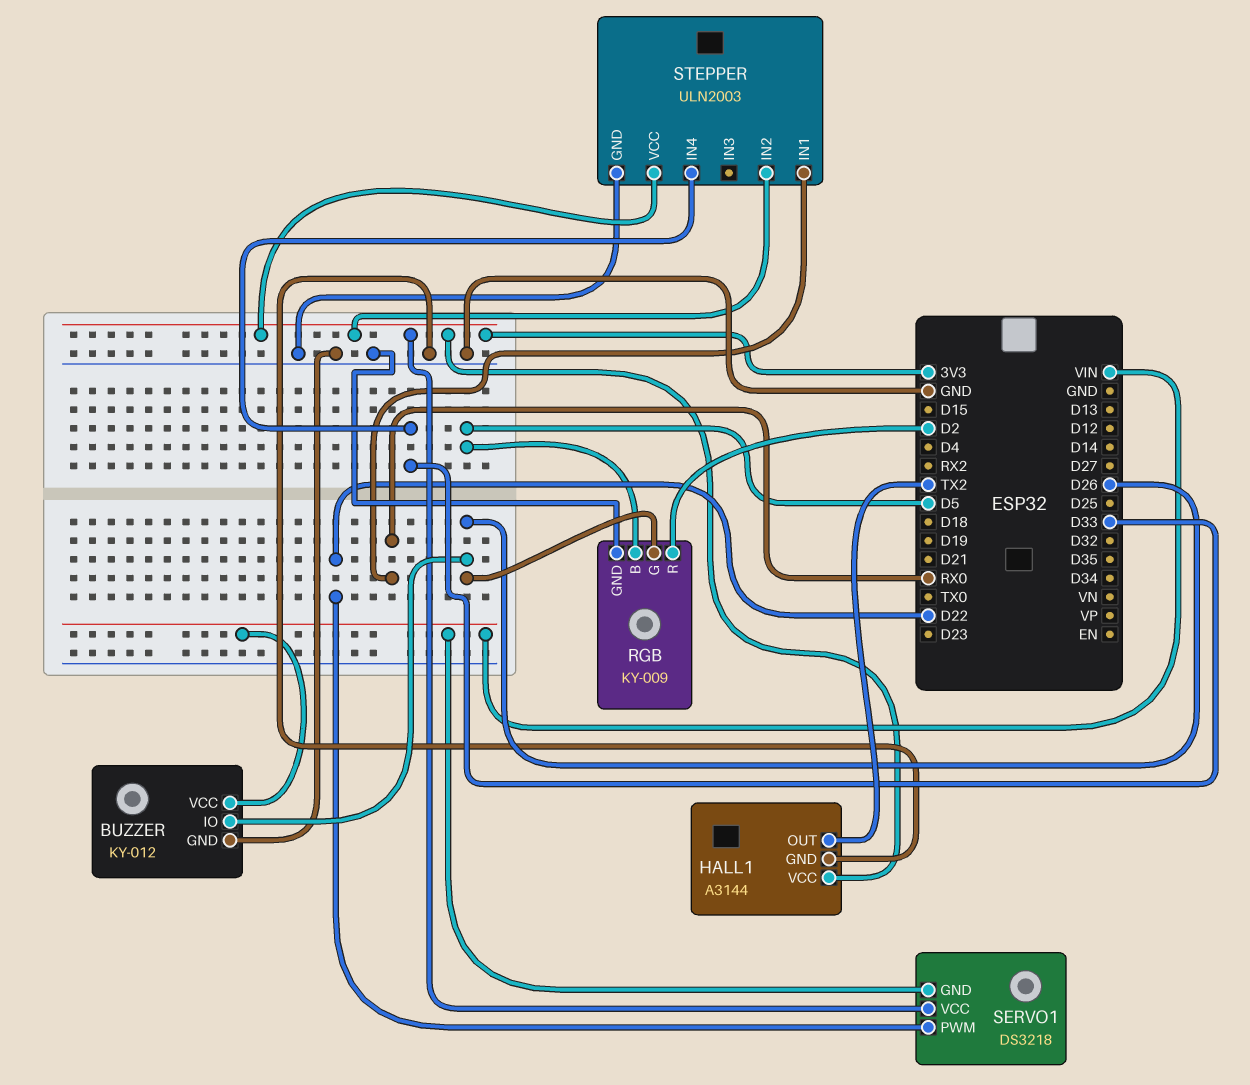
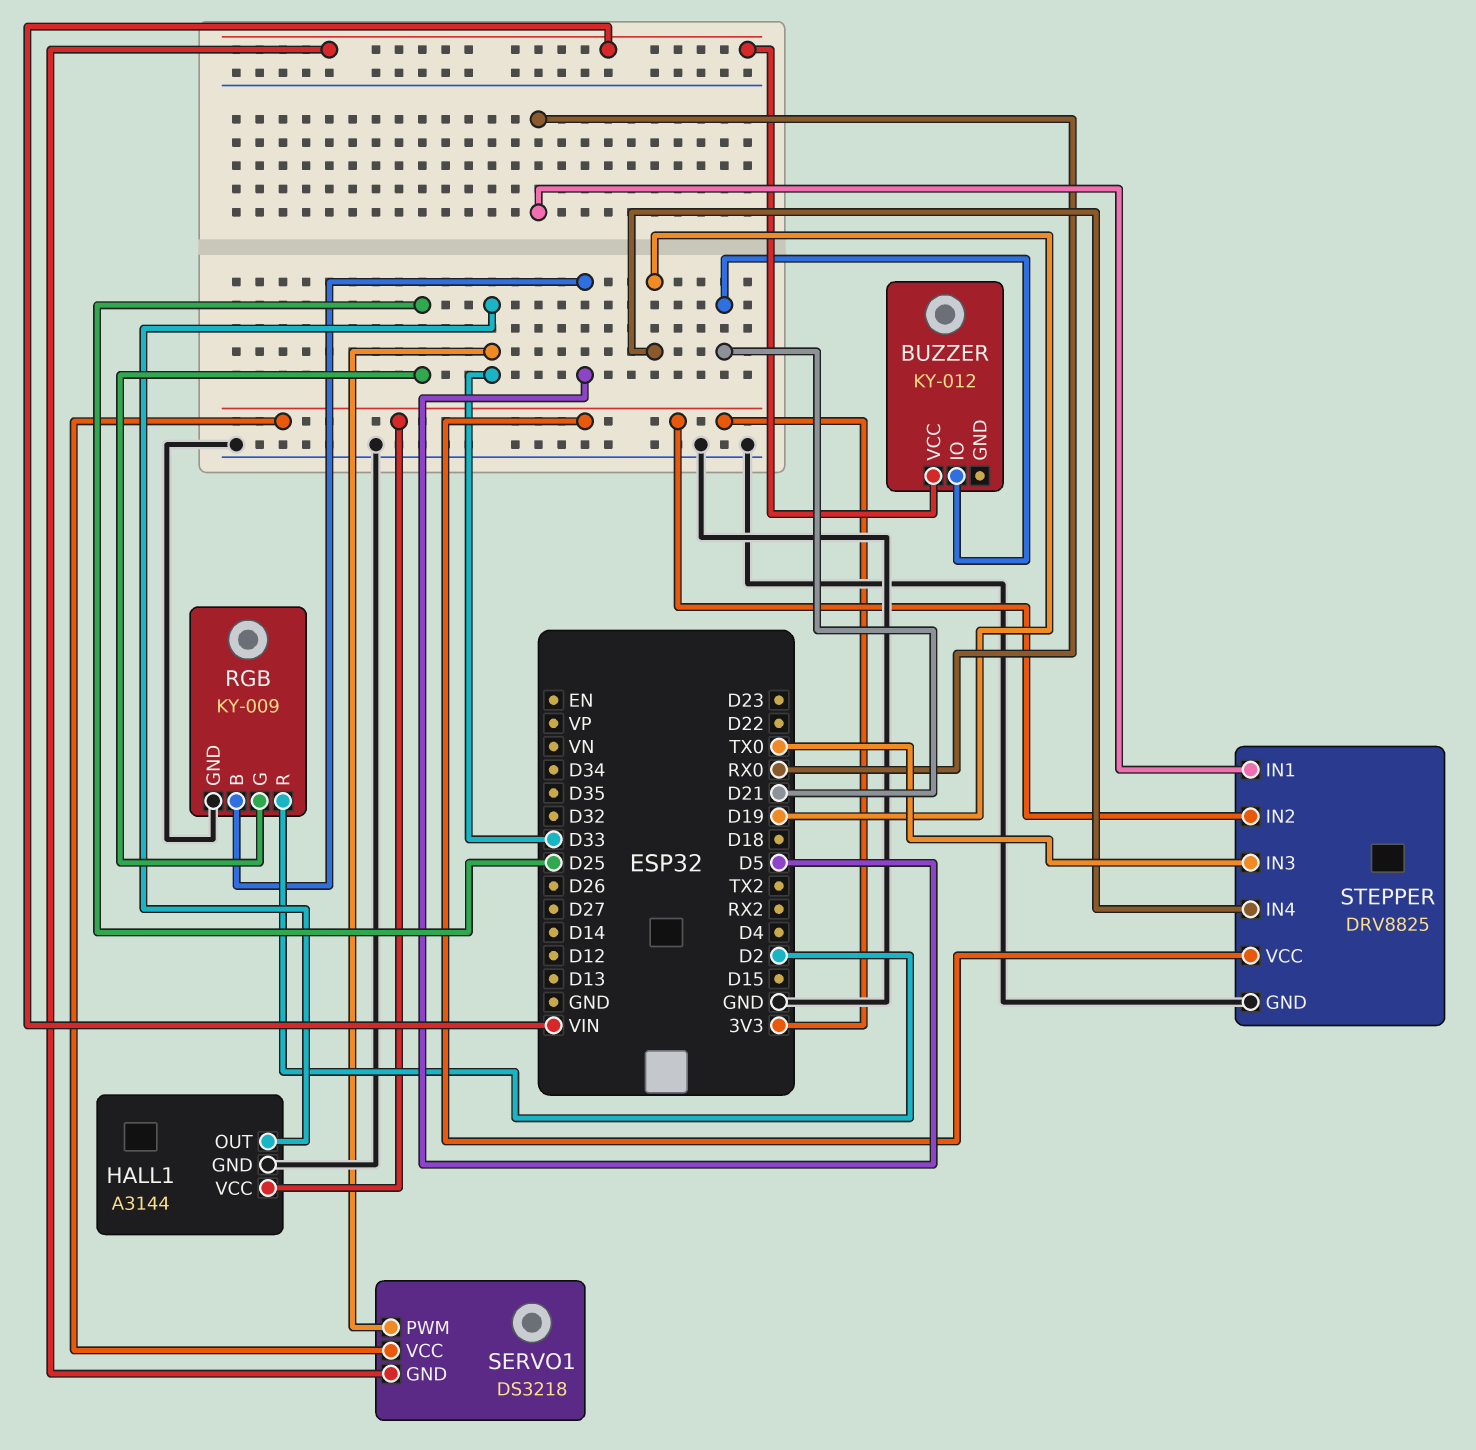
BUZZER pin GND: GND -> none
BUZZER pin IO: D26 -> D21
HALL1 pin OUT: TX2 -> D33
RGB pin G: D26 -> D25
SERVO1 pin PWM: D22 -> D33
STEPPER: ULN2003 -> DRV8825
STEPPER pin IN3: none -> TX0
STEPPER pin IN4: D33 -> D19

